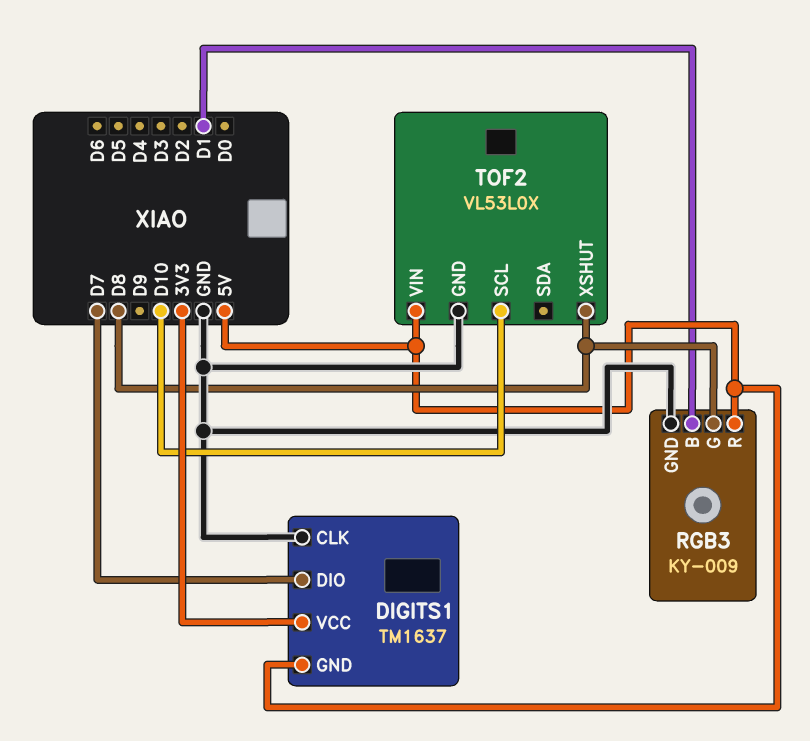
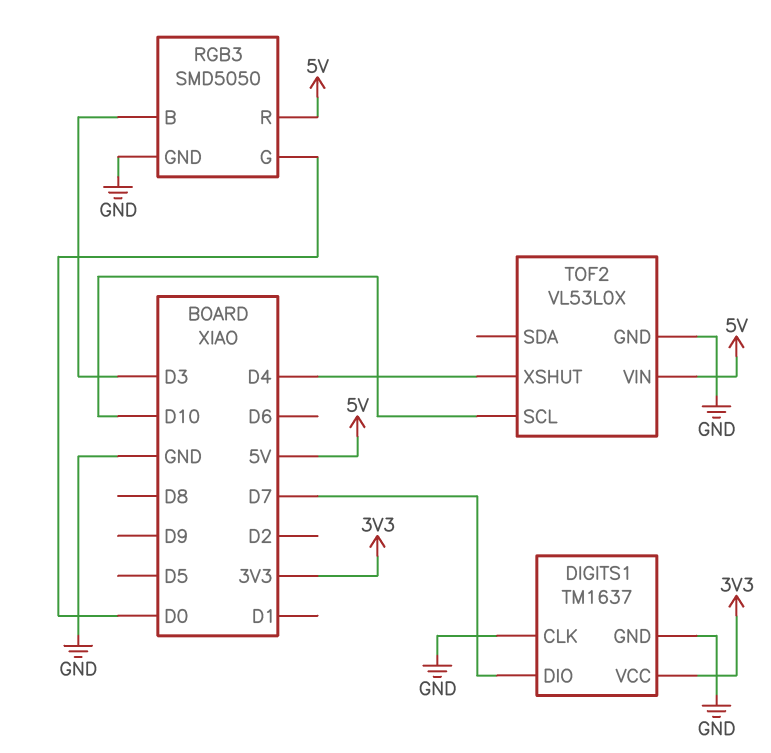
DIGITS1 pin GND: 5V -> GND
RGB3: KY-009 -> SMD5050
RGB3 pin B: D1 -> D3
RGB3 pin G: D8 -> D0
TOF2 pin XSHUT: D8 -> D4

